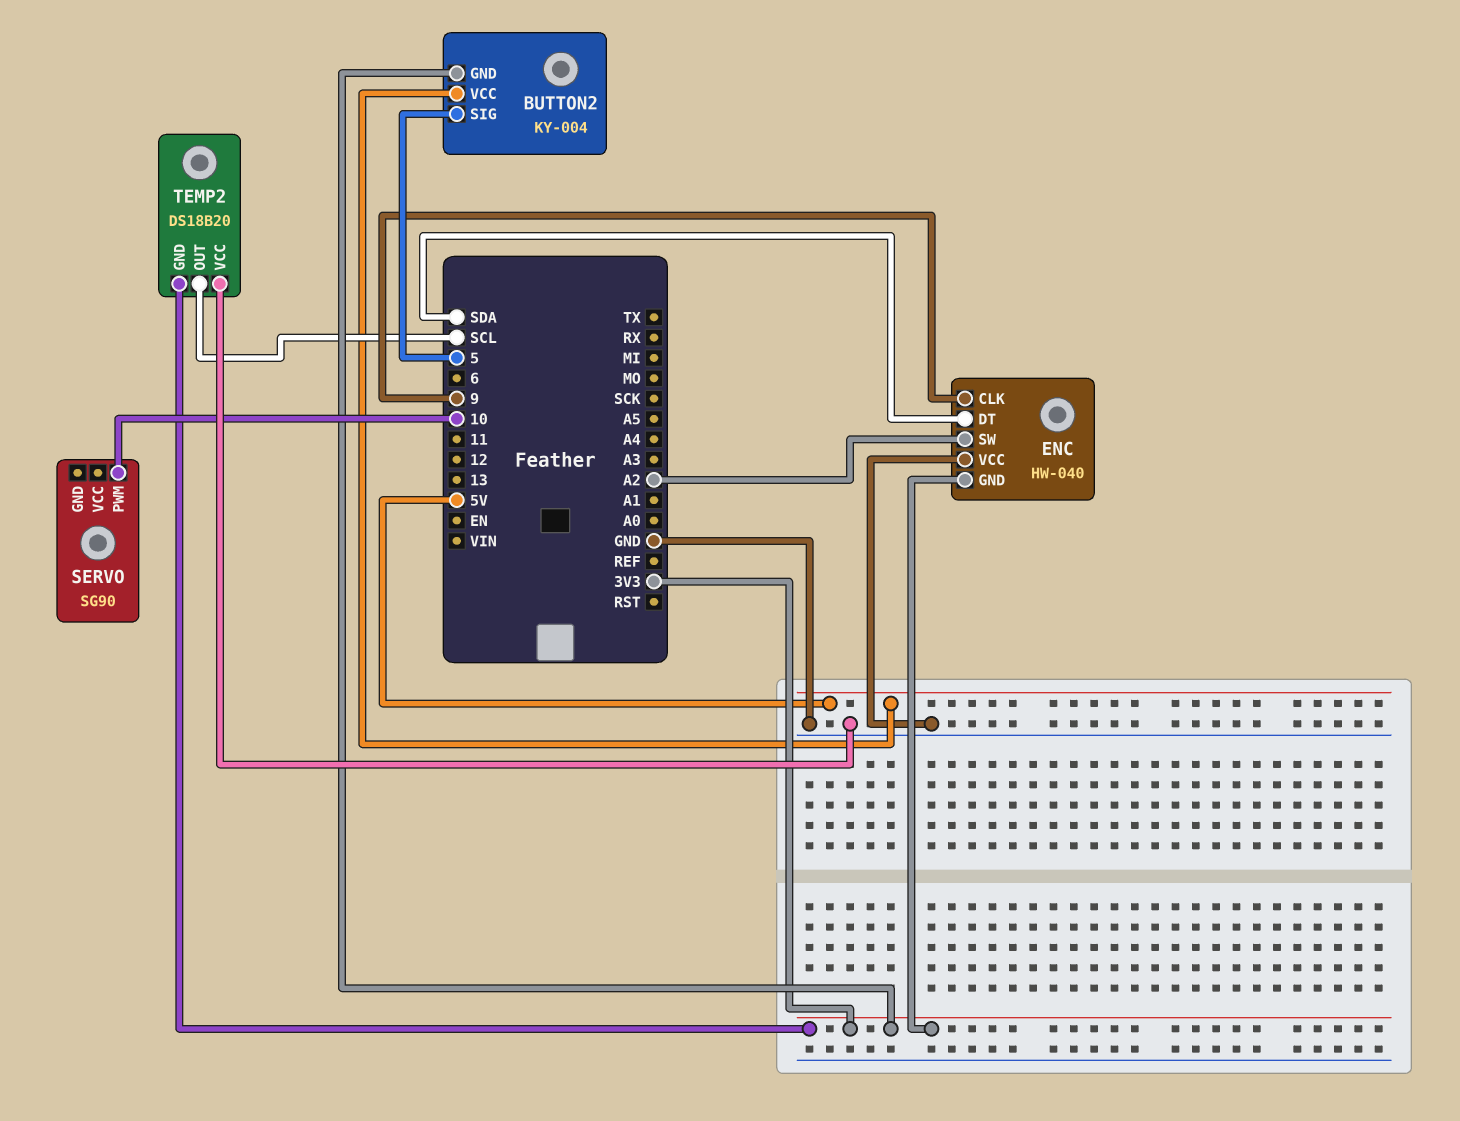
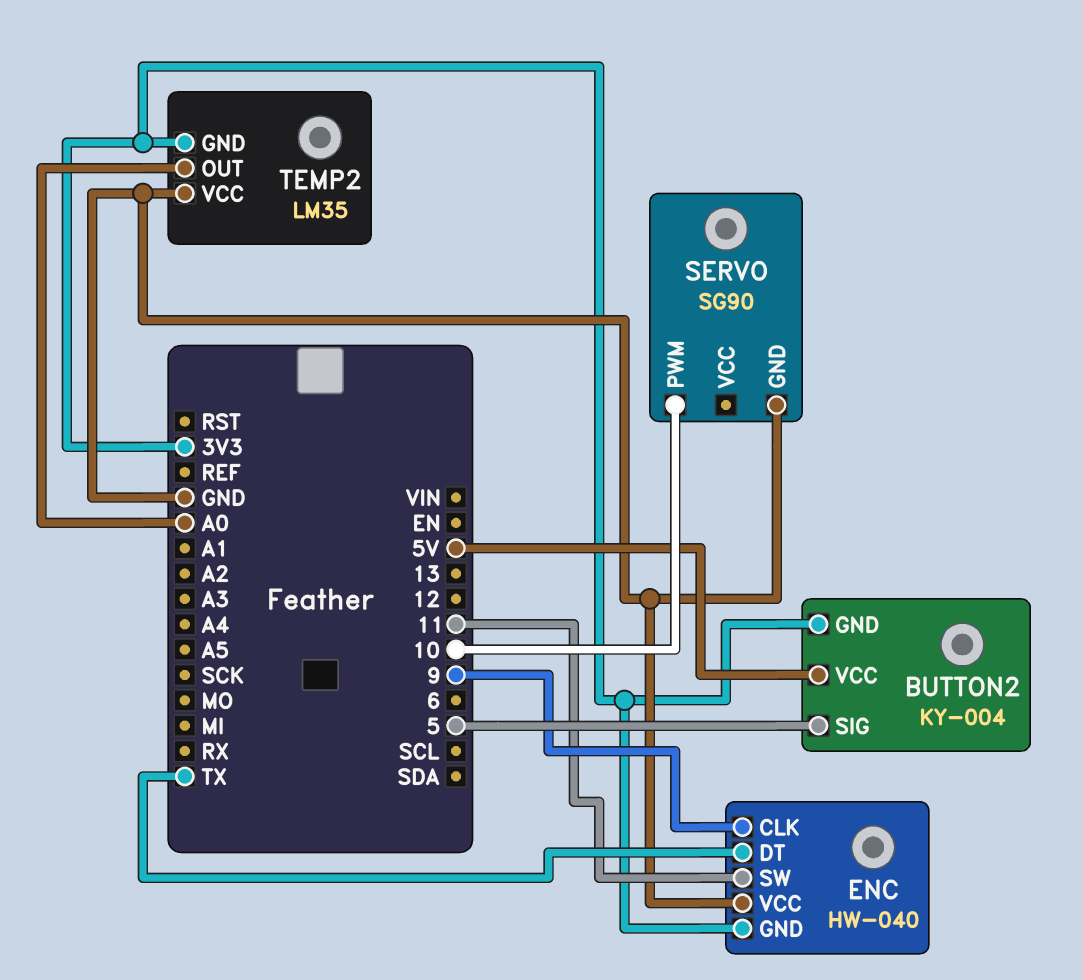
ENC pin DT: SDA -> TX
ENC pin SW: A2 -> 11
SERVO pin GND: none -> GND
TEMP2: DS18B20 -> LM35
TEMP2 pin OUT: SCL -> A0

